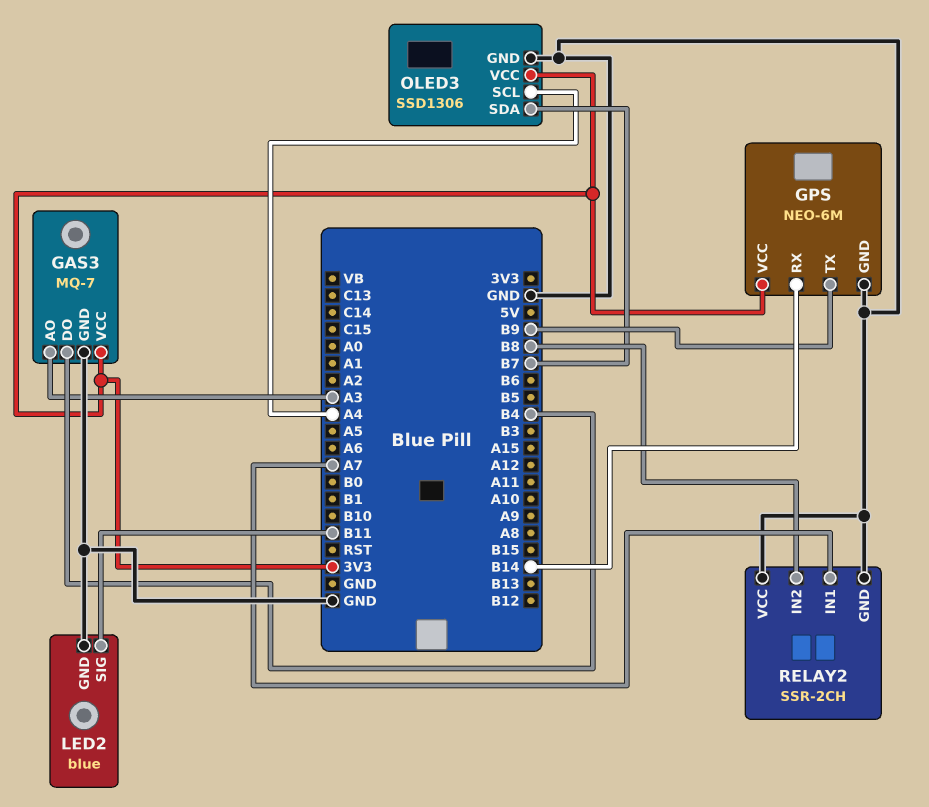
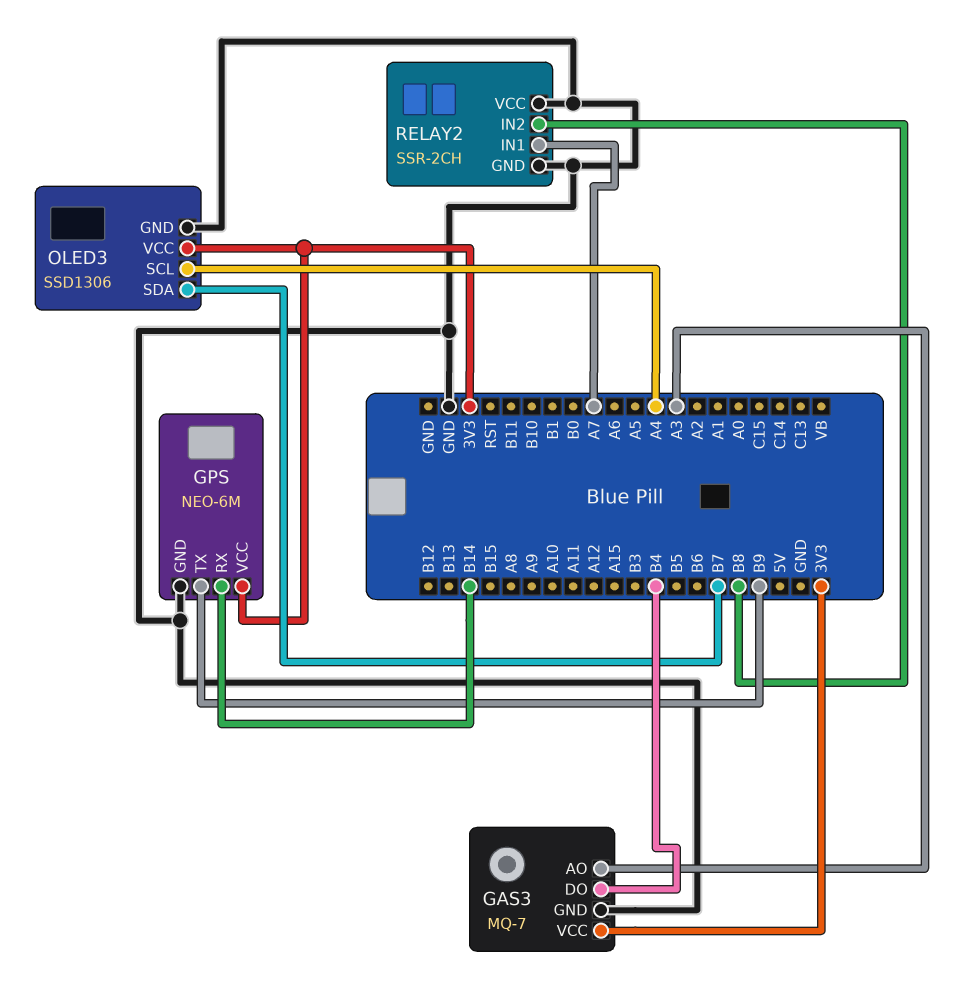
LED2: blue -> none
LED2 pin GND: GND -> none
LED2 pin SIG: B11 -> none

